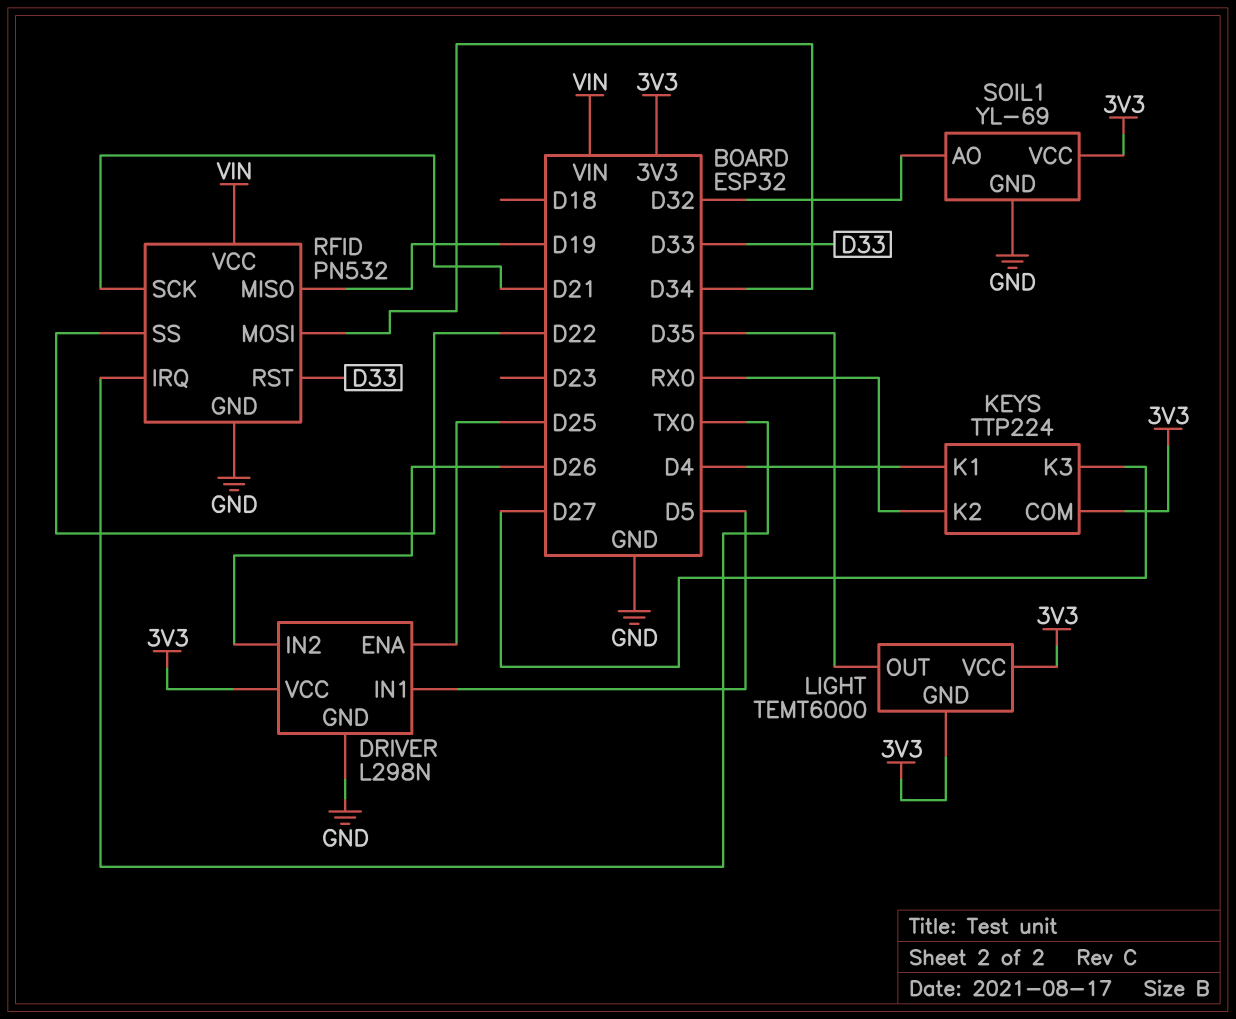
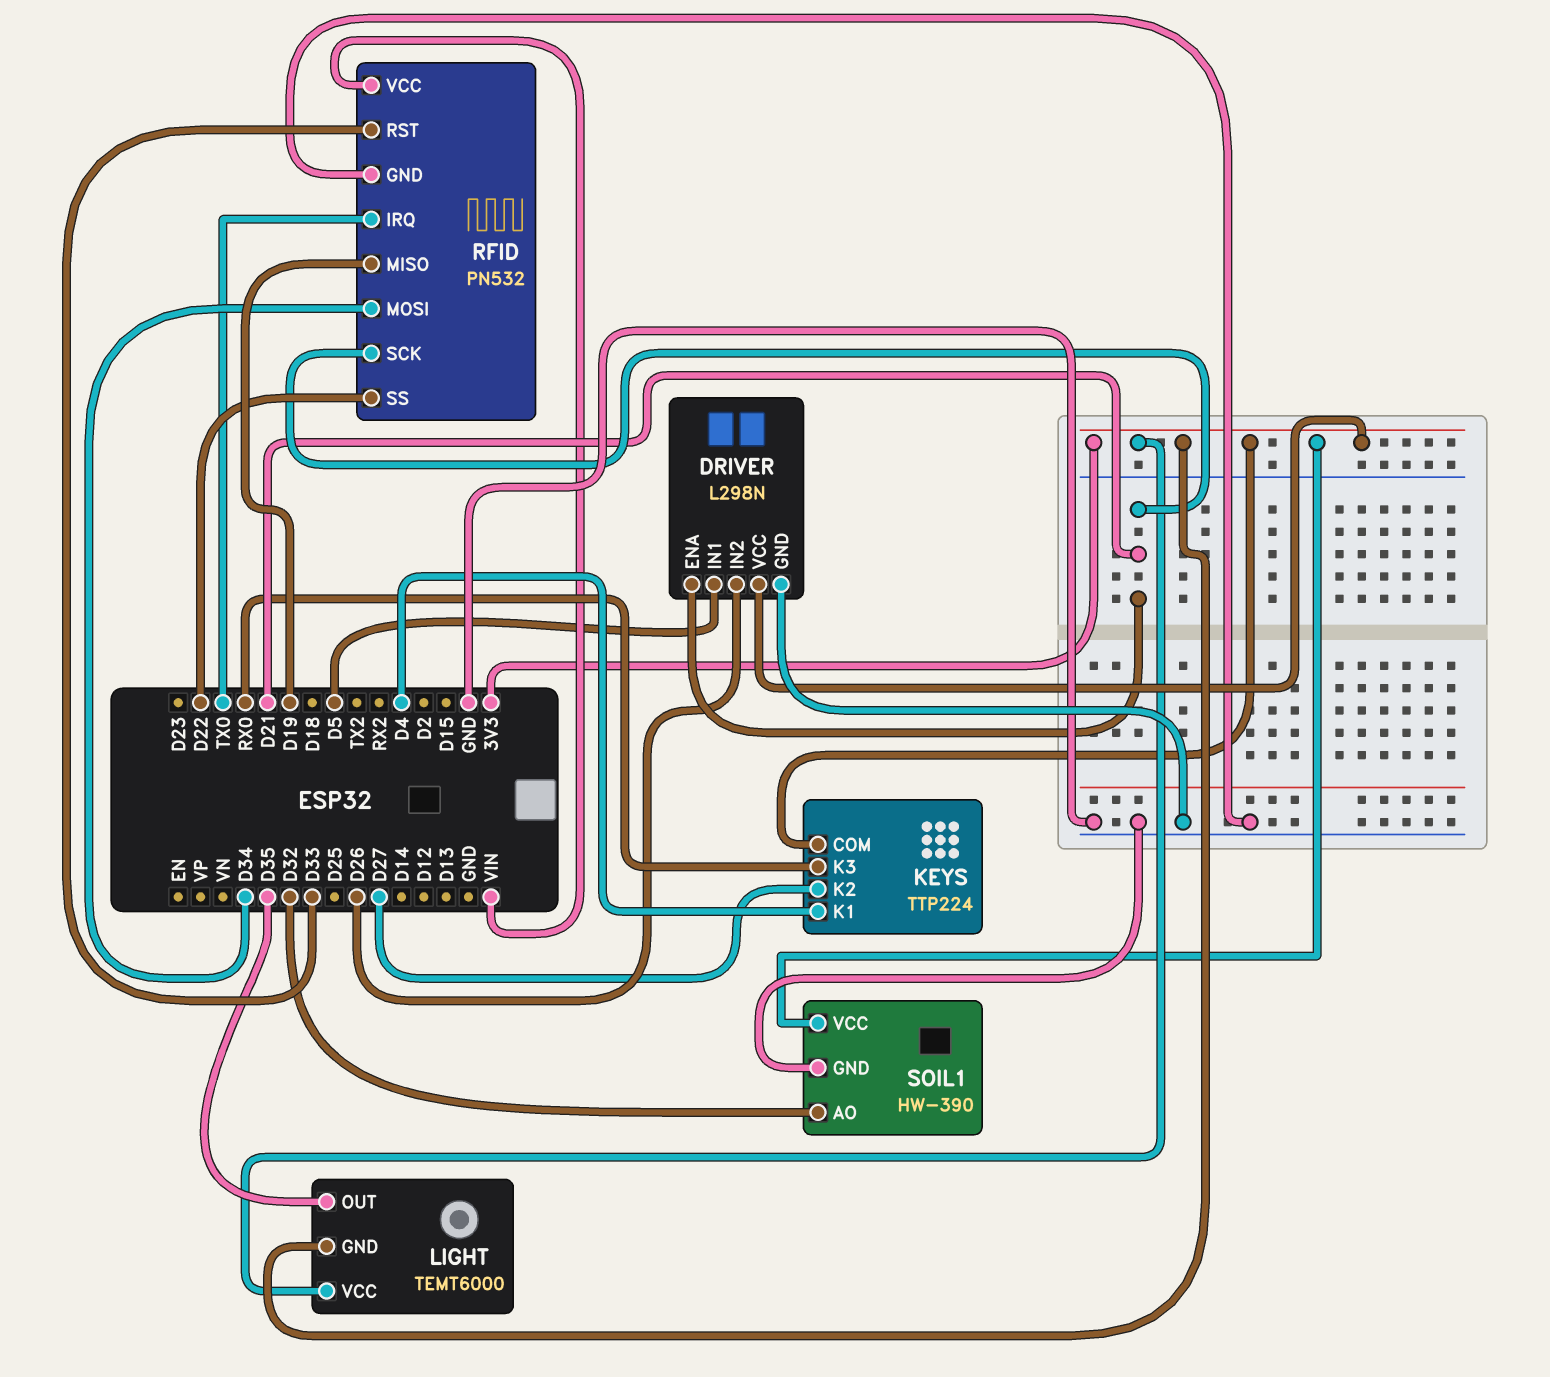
DRIVER pin ENA: D25 -> D21
KEYS pin K2: RX0 -> D27
KEYS pin K3: D27 -> RX0
SOIL1: YL-69 -> HW-390

